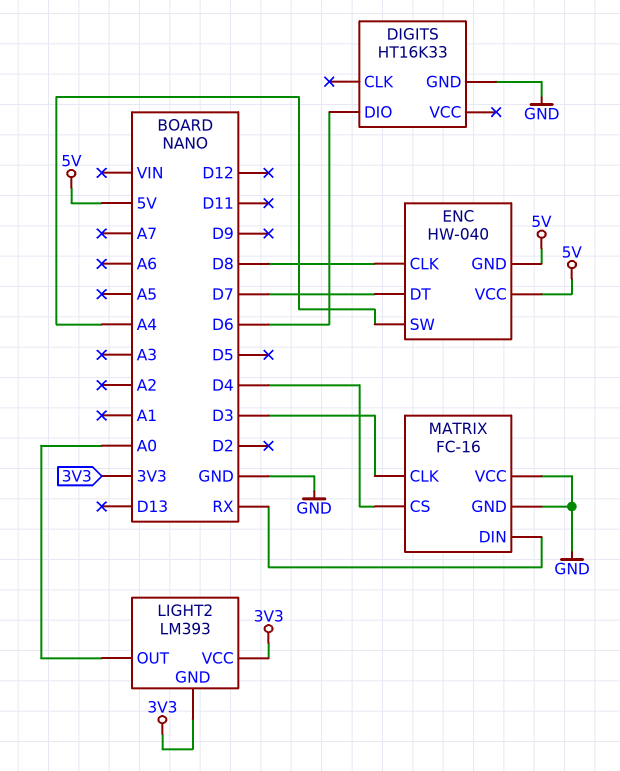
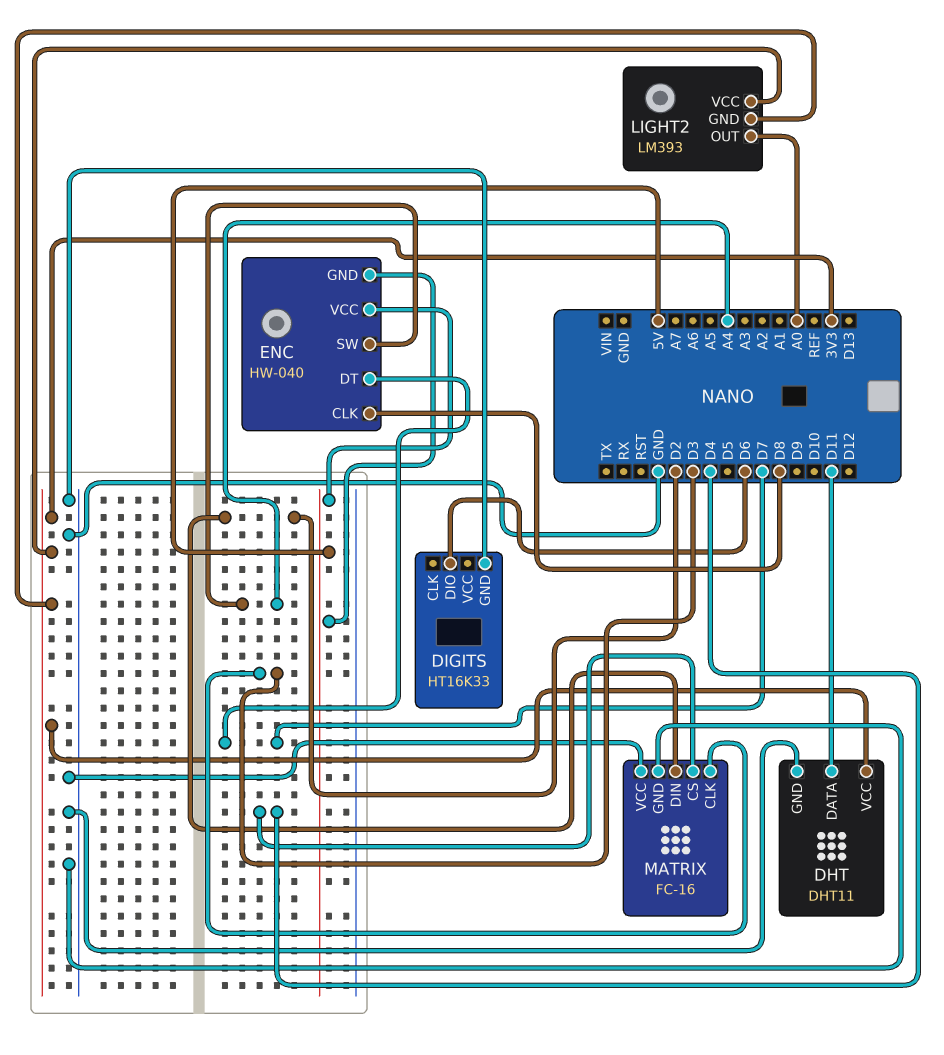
DHT: none -> DHT11
DHT pin DATA: none -> D11
DHT pin GND: none -> GND
DHT pin VCC: none -> 3V3
MATRIX pin DIN: RX -> D2

